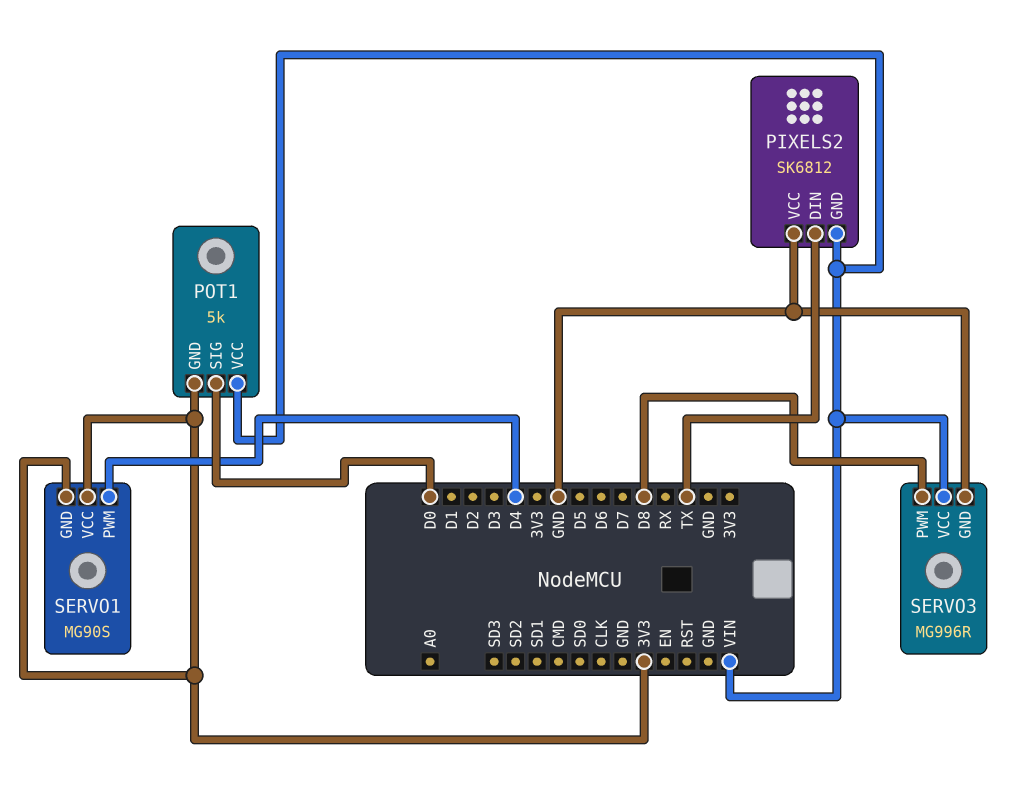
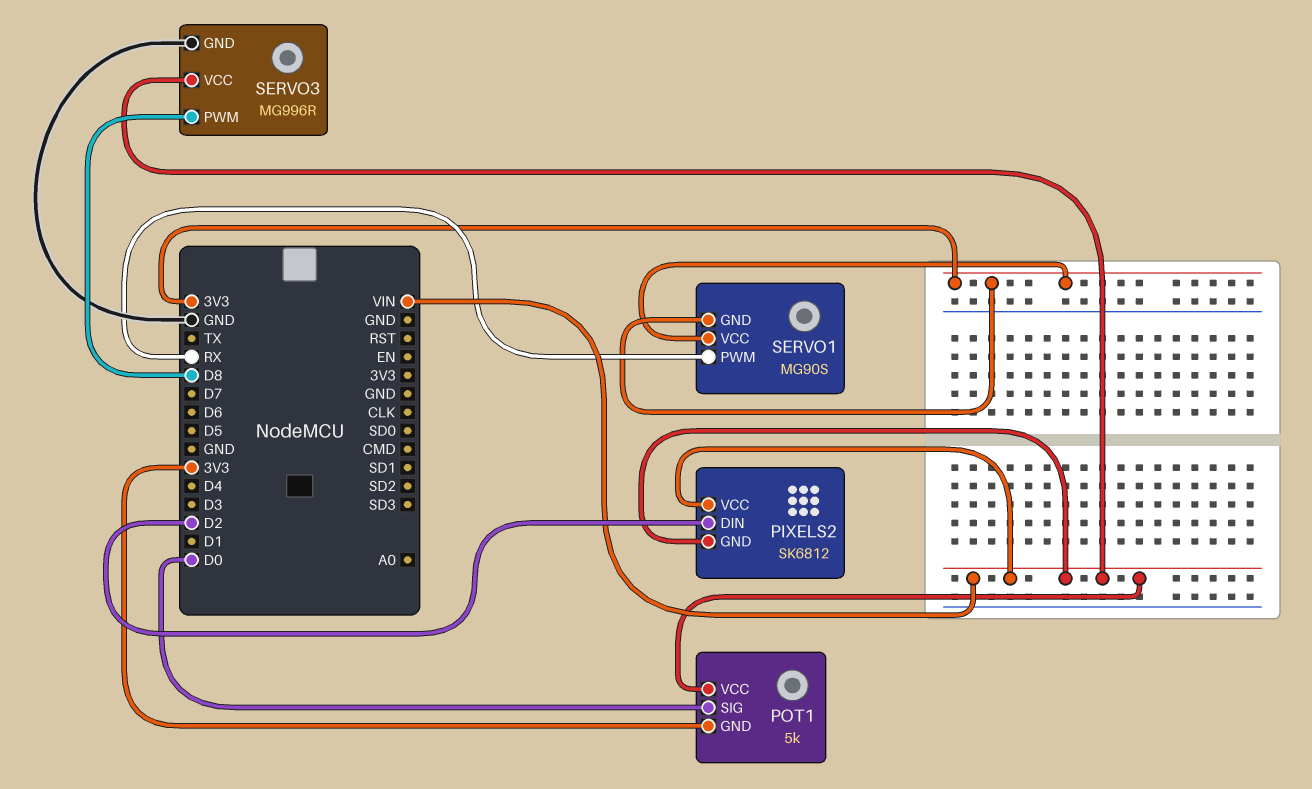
PIXELS2 pin DIN: TX -> D2
PIXELS2 pin VCC: GND -> VIN
SERVO1 pin PWM: D4 -> RX

